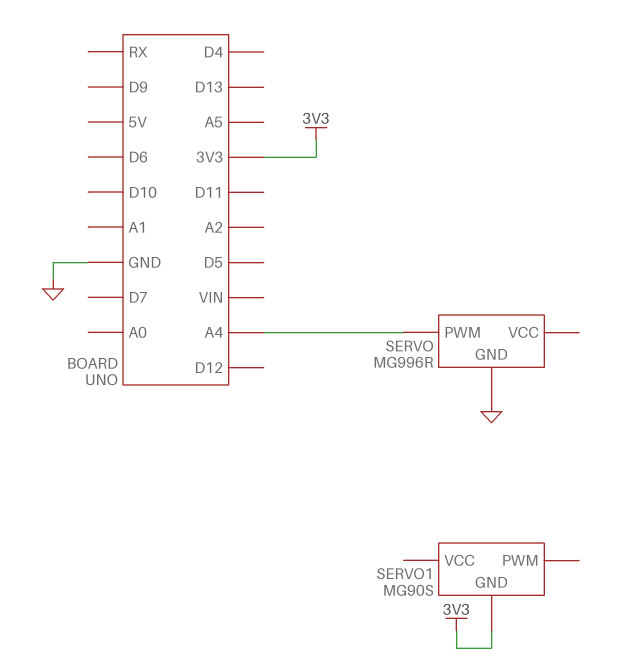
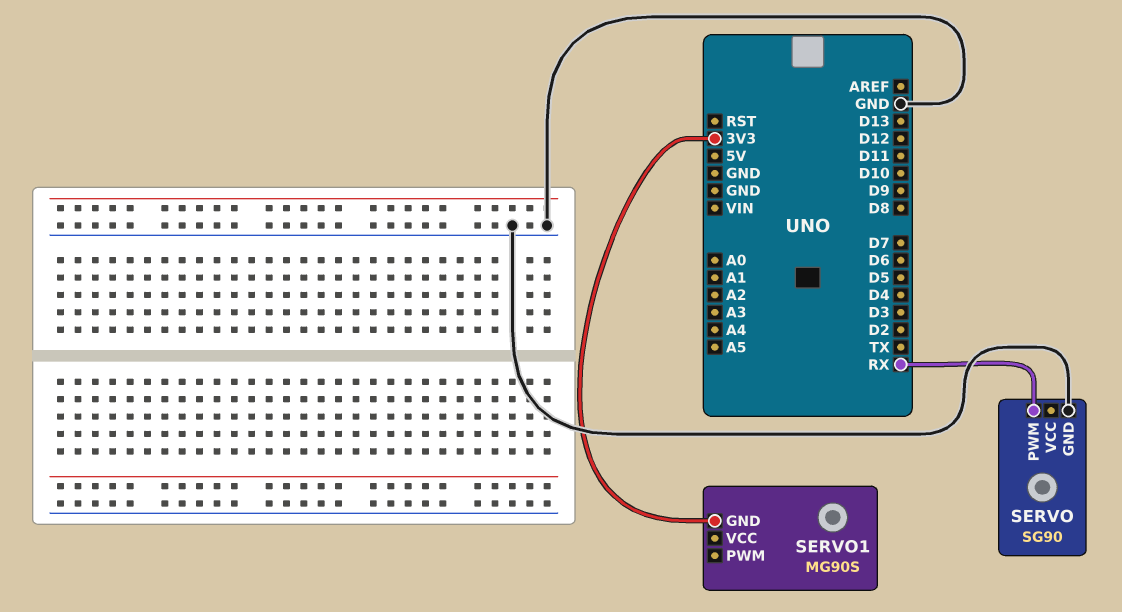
SERVO: MG996R -> SG90
SERVO pin PWM: A4 -> RX

